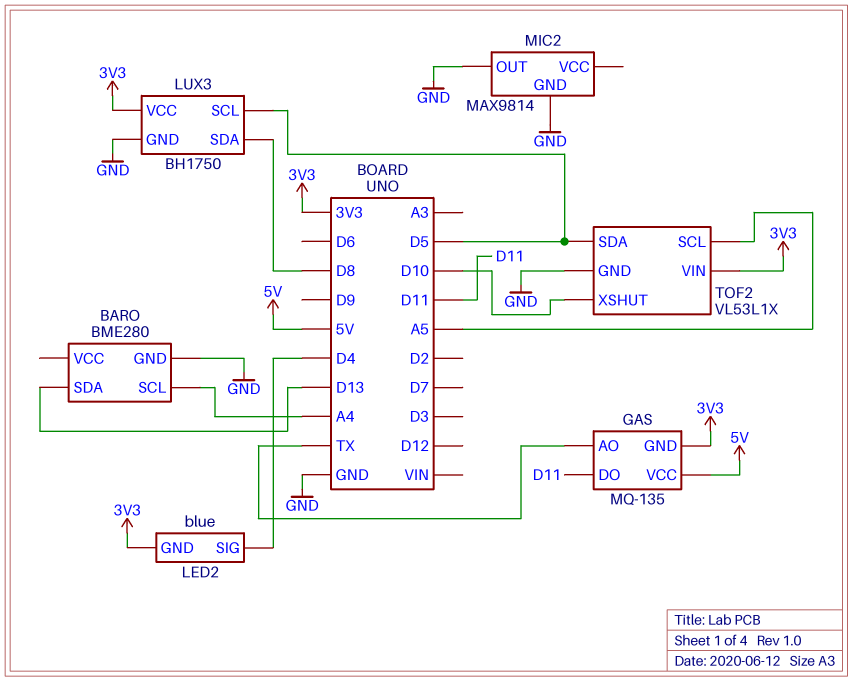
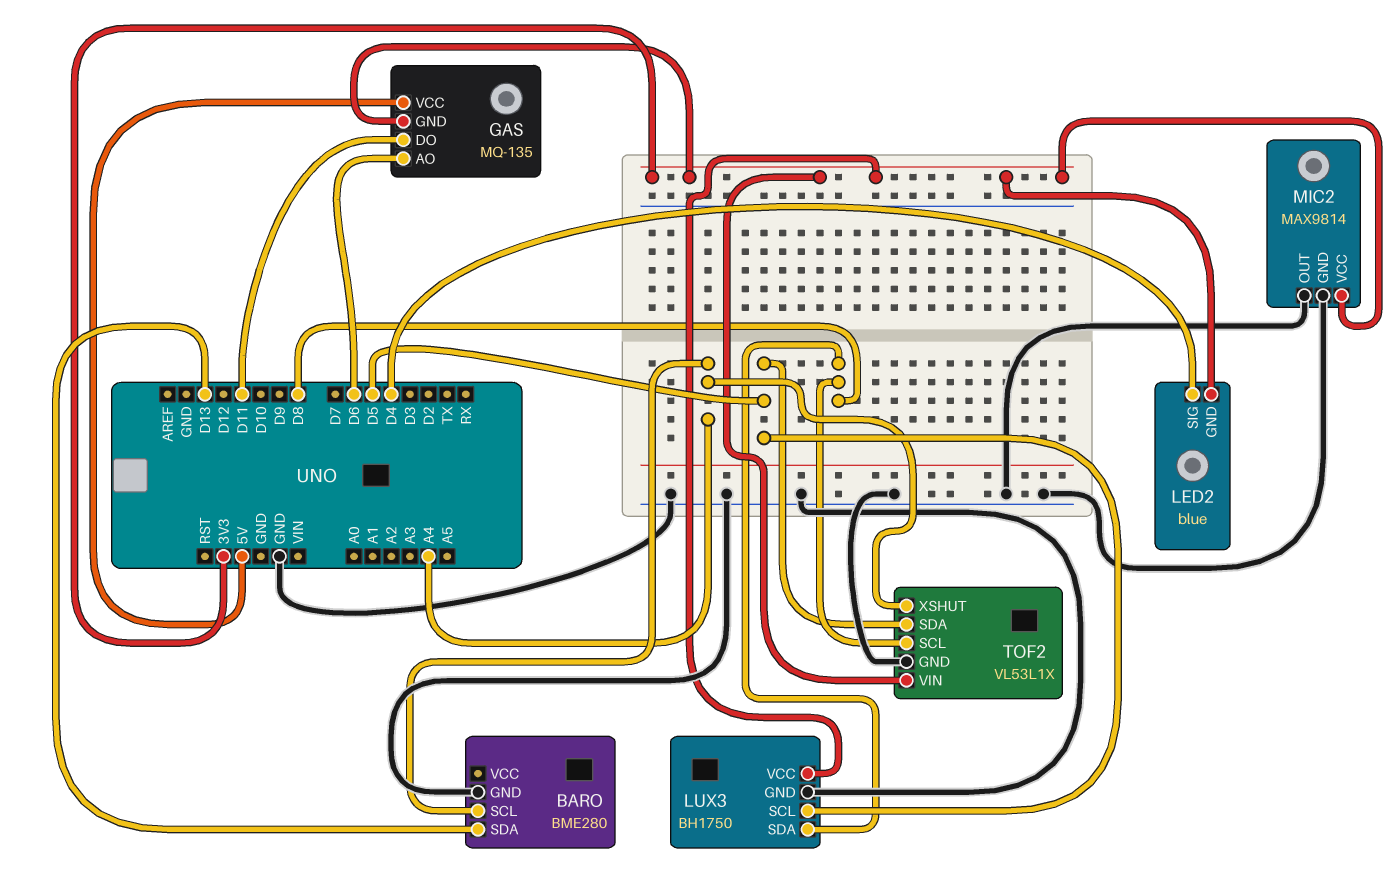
GAS pin AO: TX -> D6
MIC2 pin VCC: none -> 3V3
TOF2 pin SCL: A5 -> D8
TOF2 pin XSHUT: D10 -> A4

